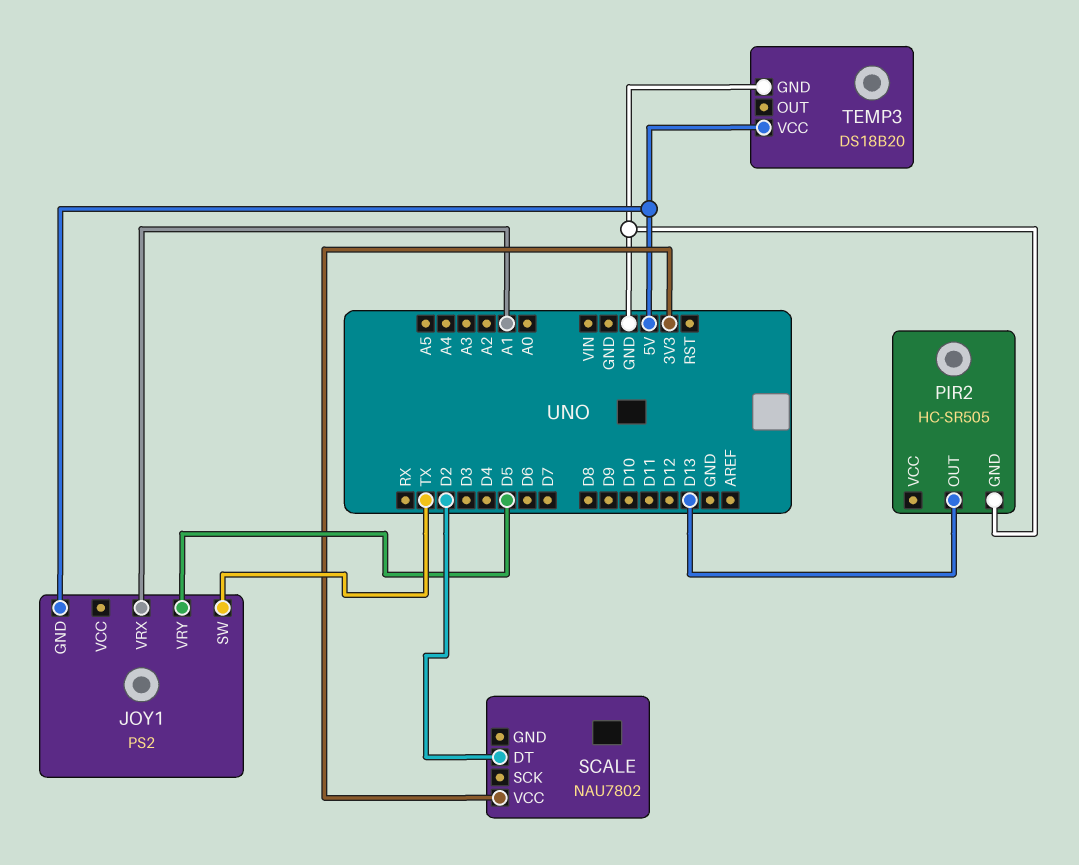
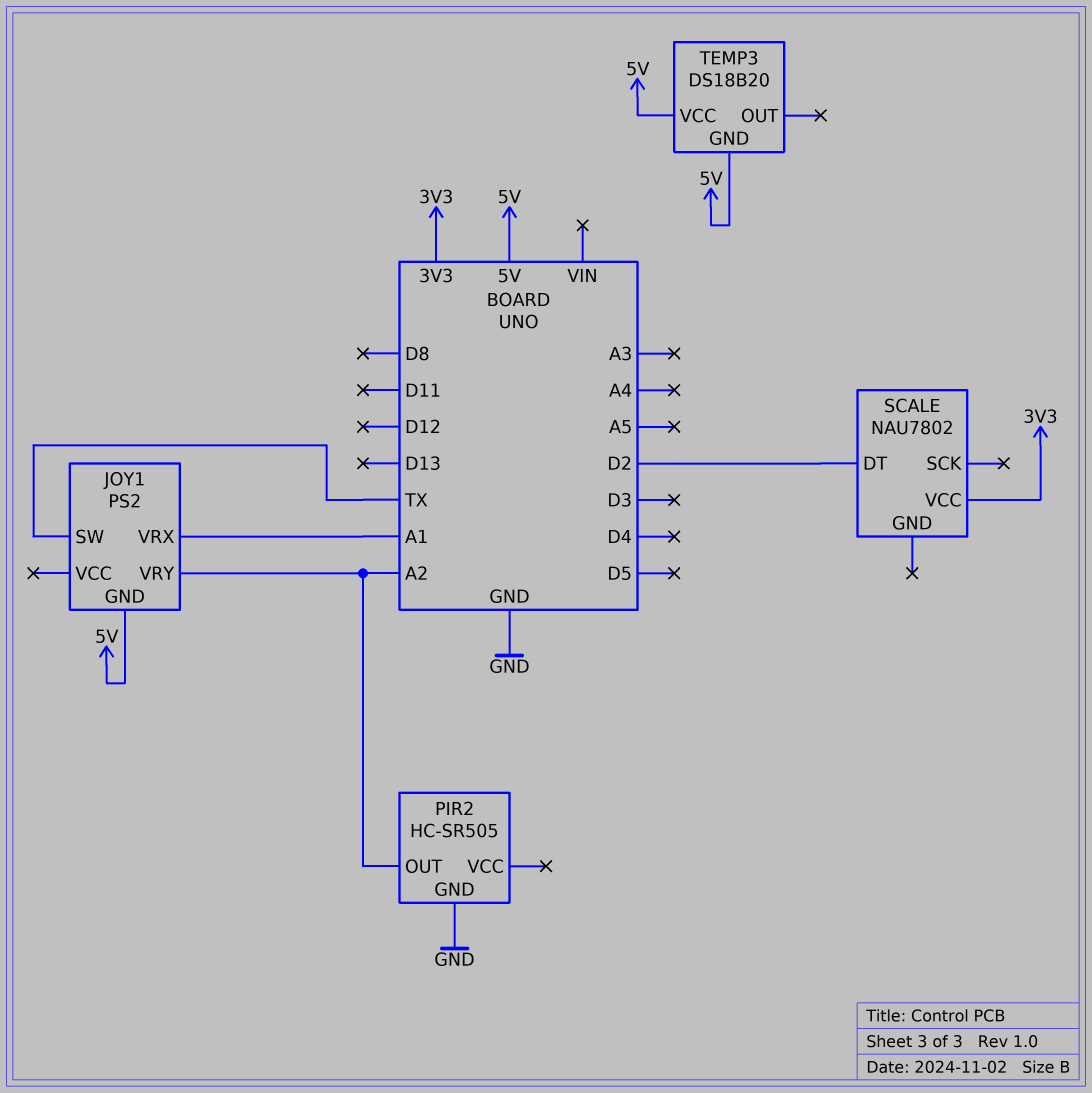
JOY1 pin VRY: D5 -> A2
PIR2 pin OUT: D13 -> A2
TEMP3 pin GND: GND -> 5V

